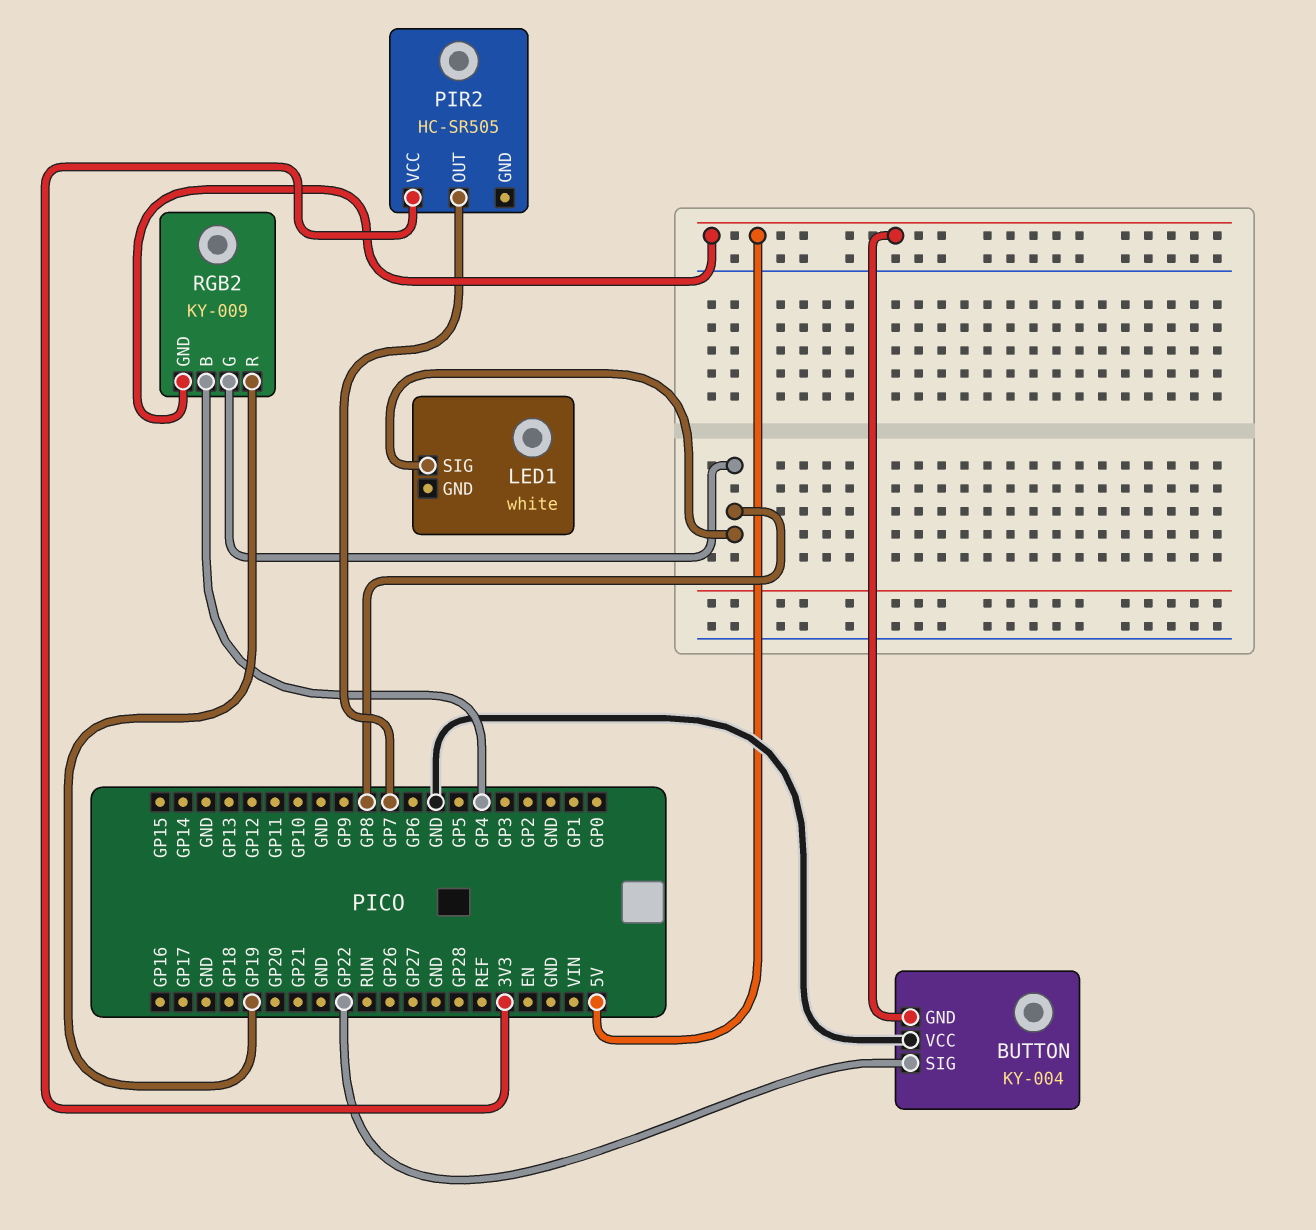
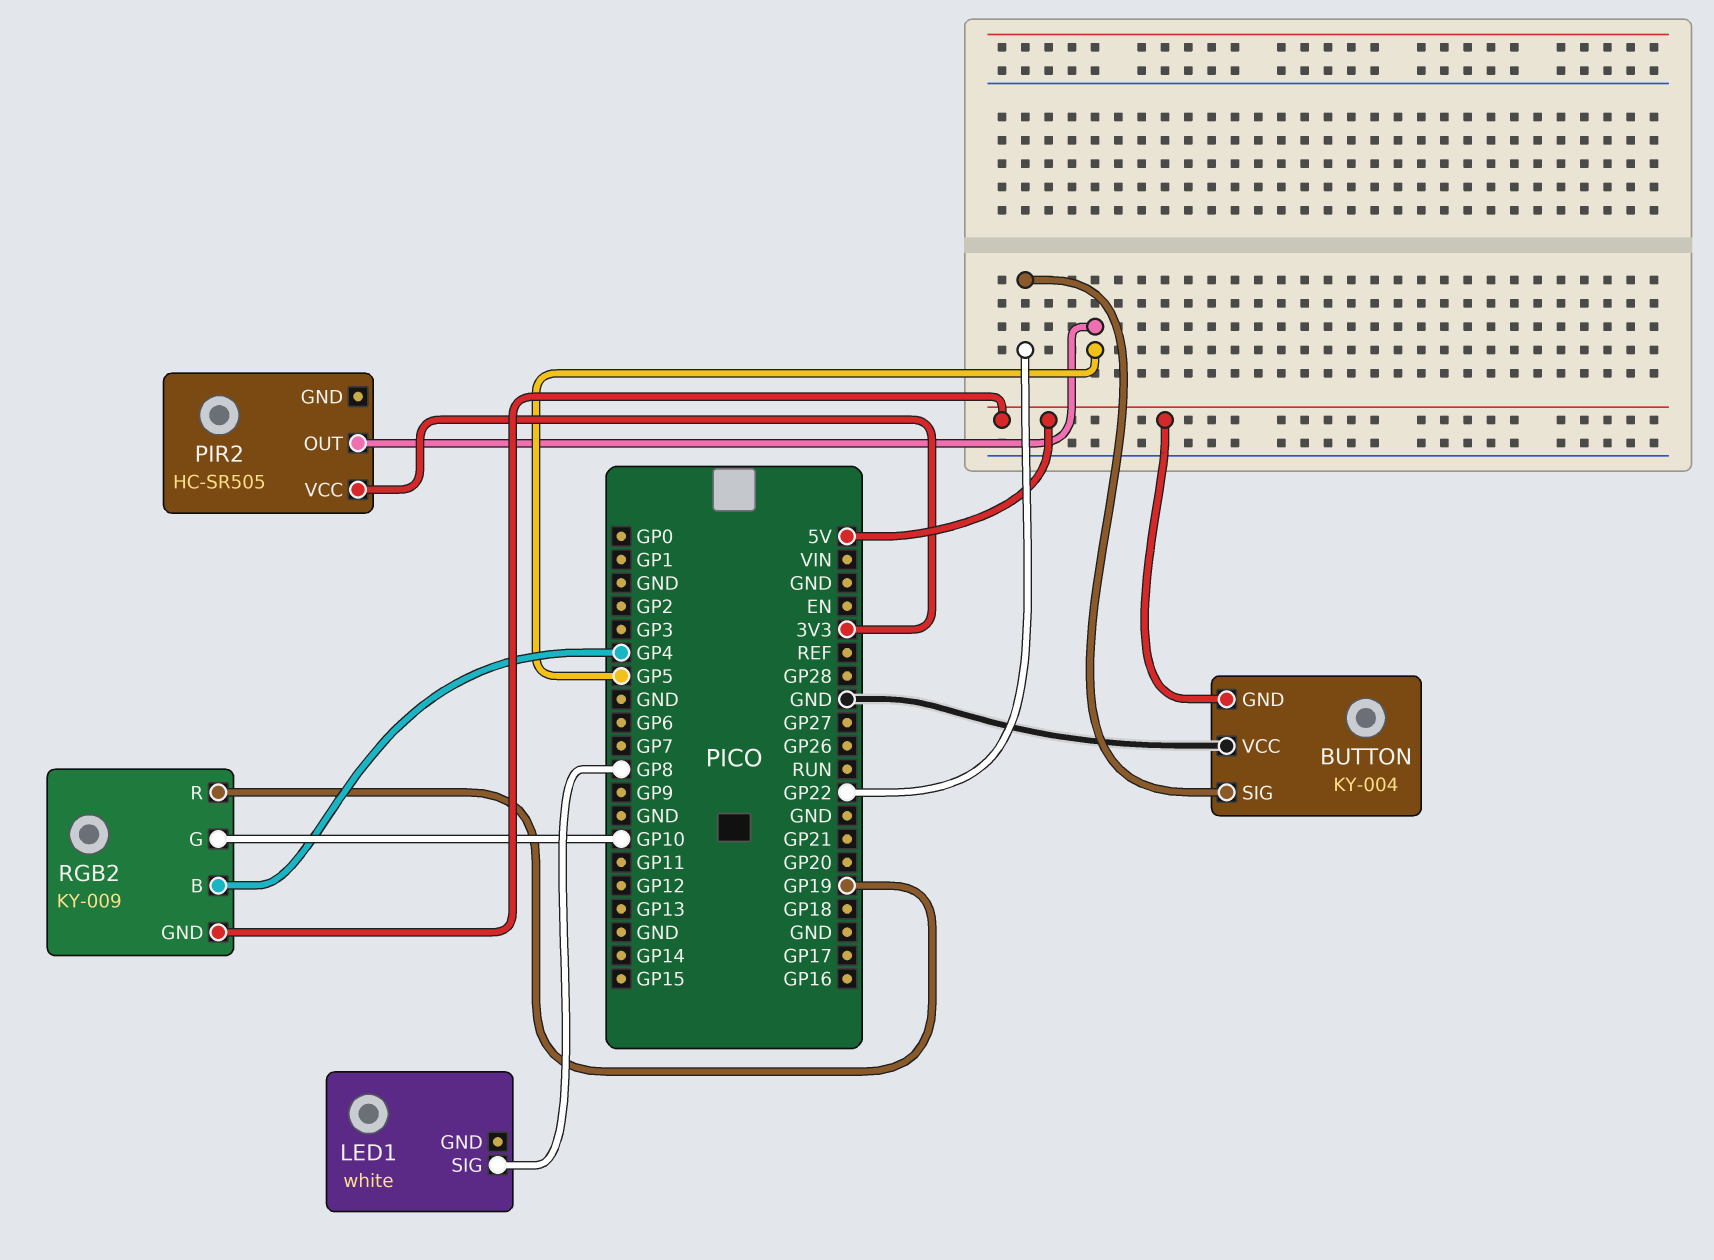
PIR2 pin OUT: GP7 -> GP5
RGB2 pin G: GP8 -> GP10

